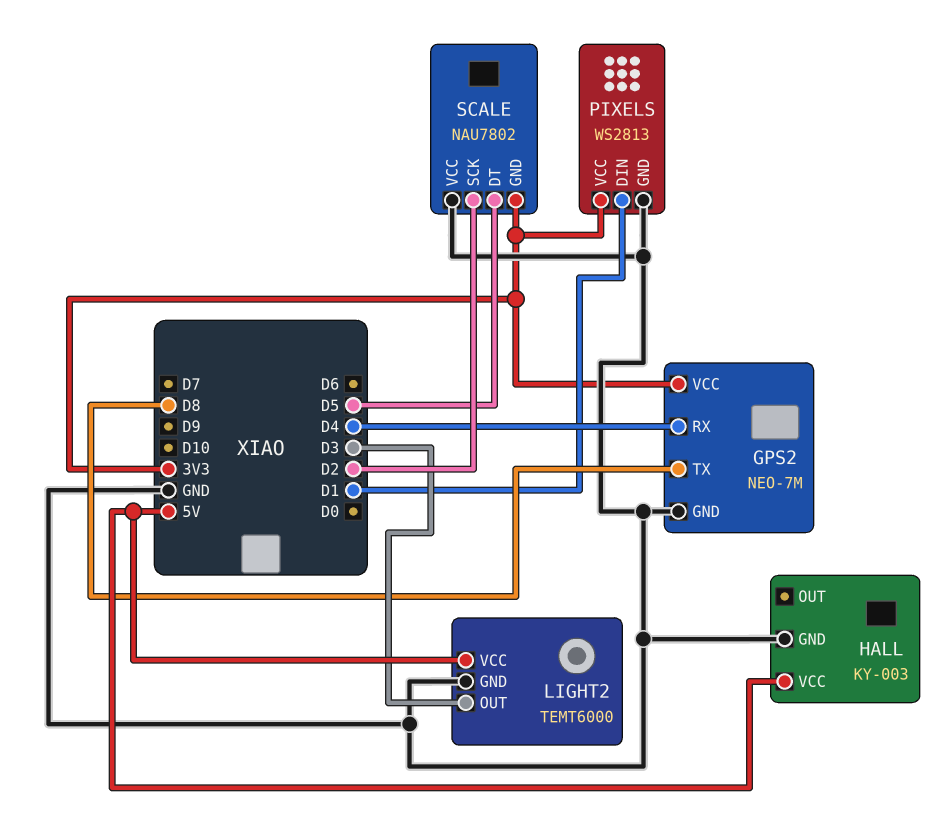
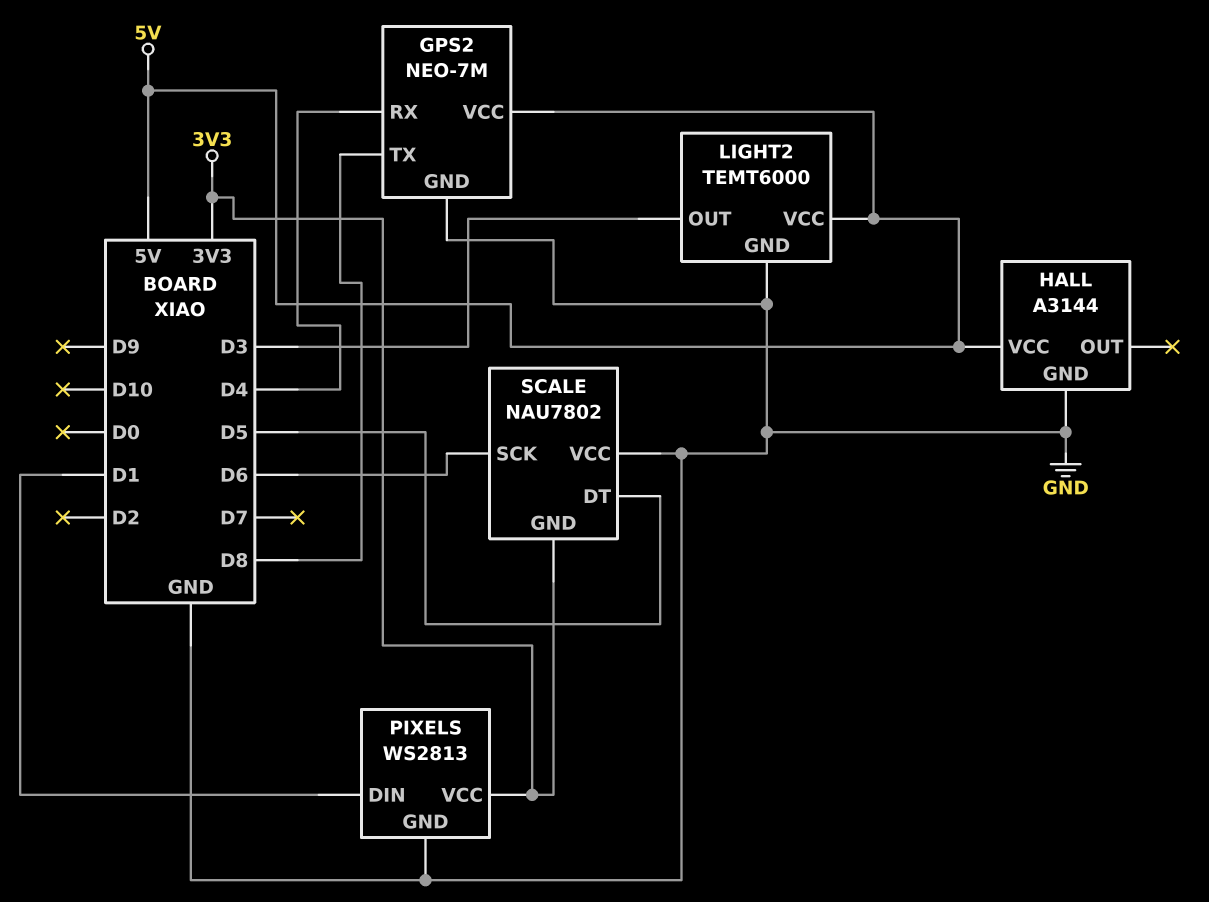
GPS2 pin VCC: 3V3 -> 5V
HALL: KY-003 -> A3144
SCALE pin SCK: D2 -> D6

